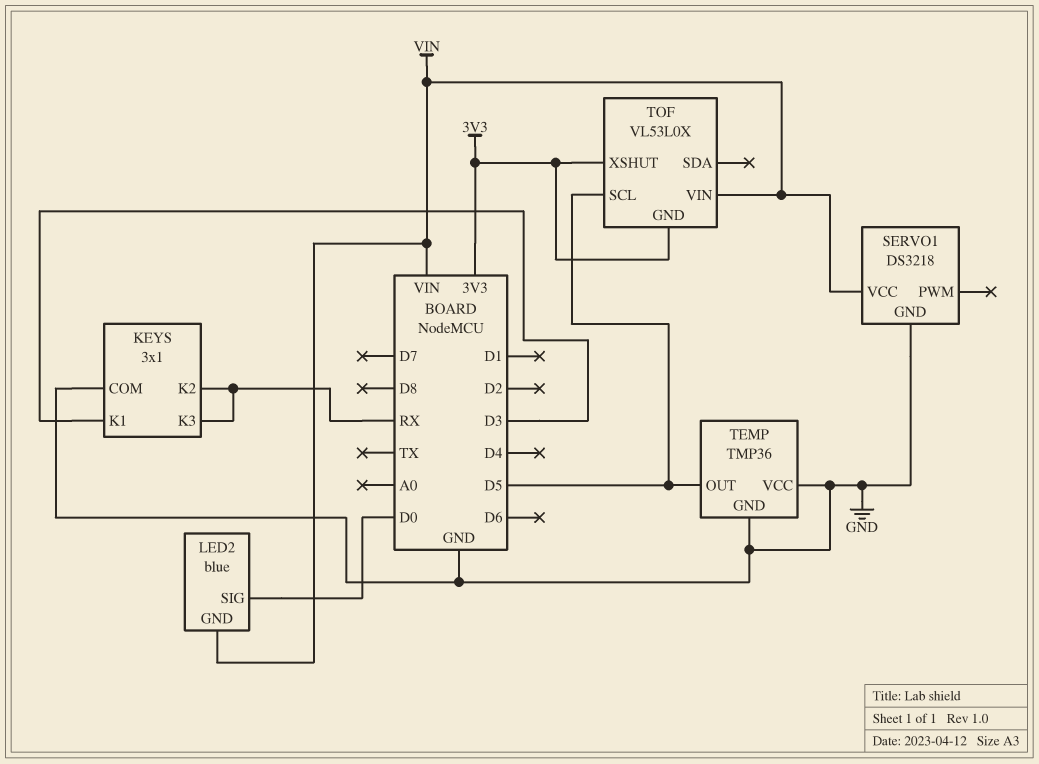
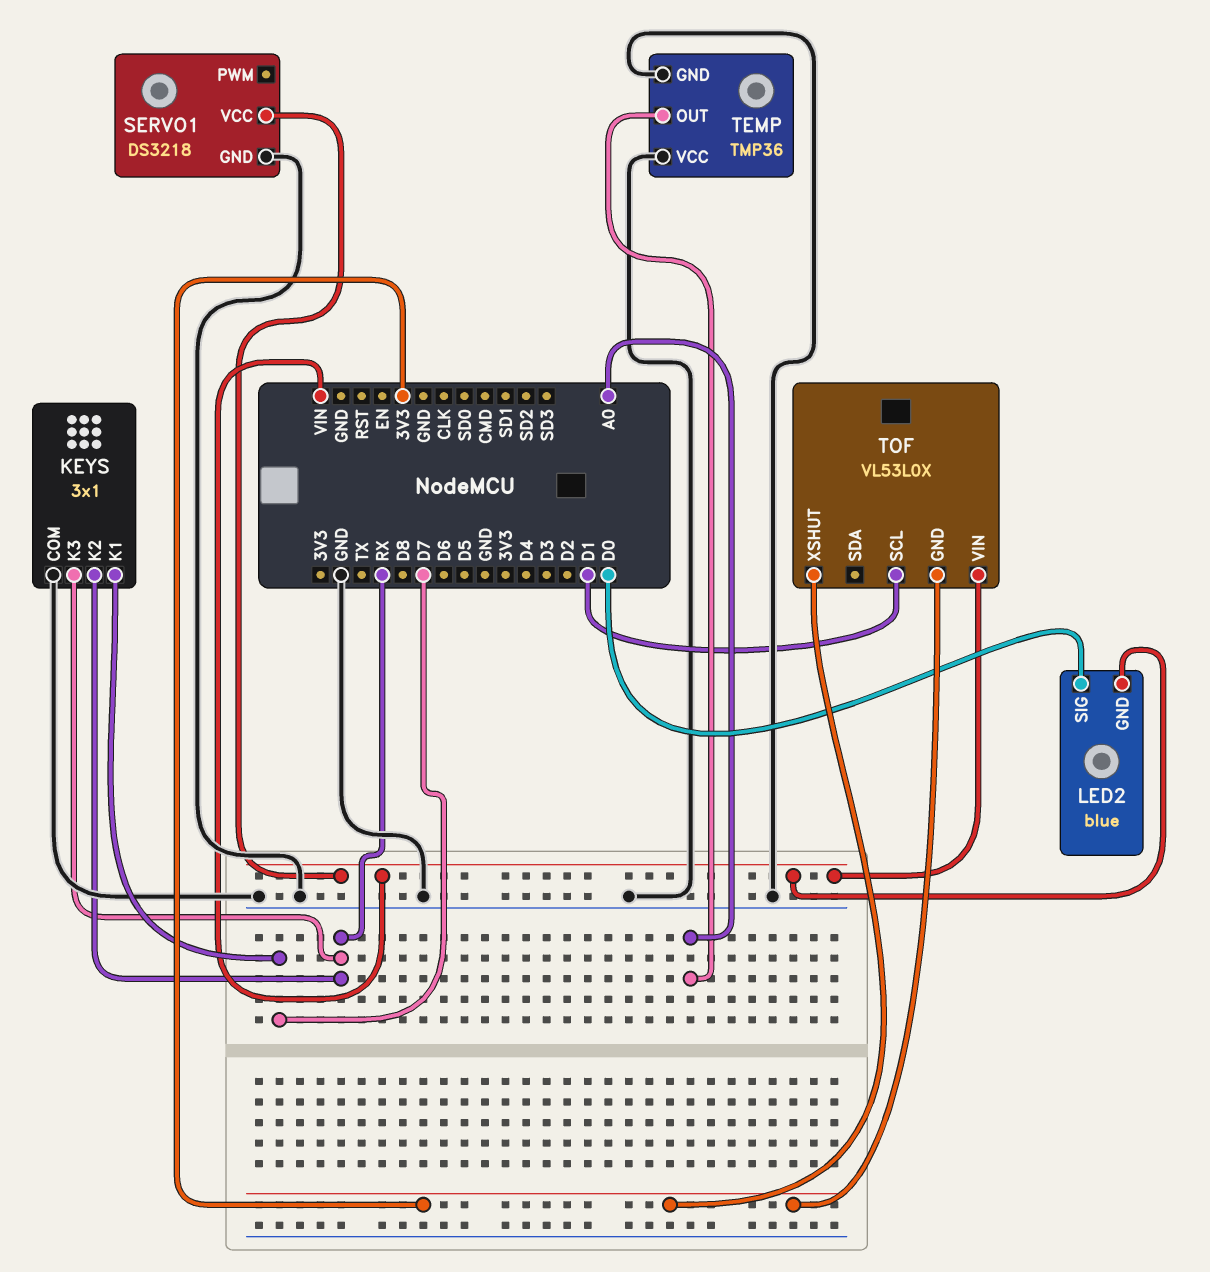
KEYS pin K1: D3 -> D7
TEMP pin OUT: D5 -> A0
TOF pin SCL: D5 -> D1

